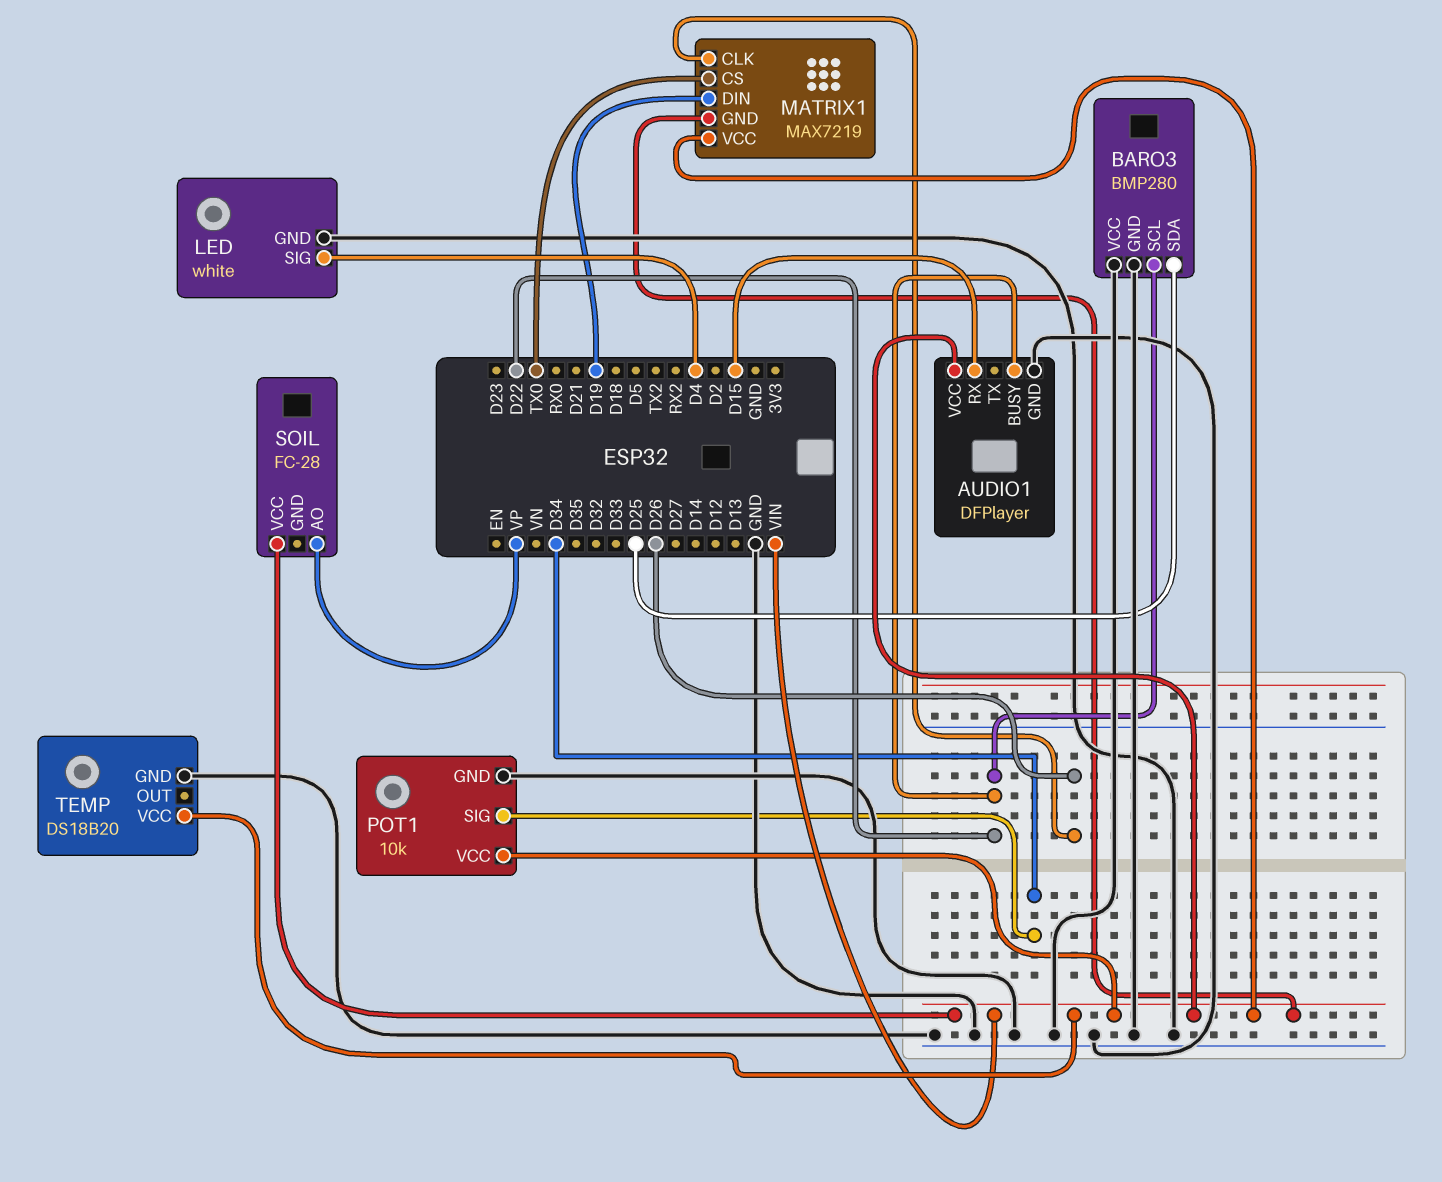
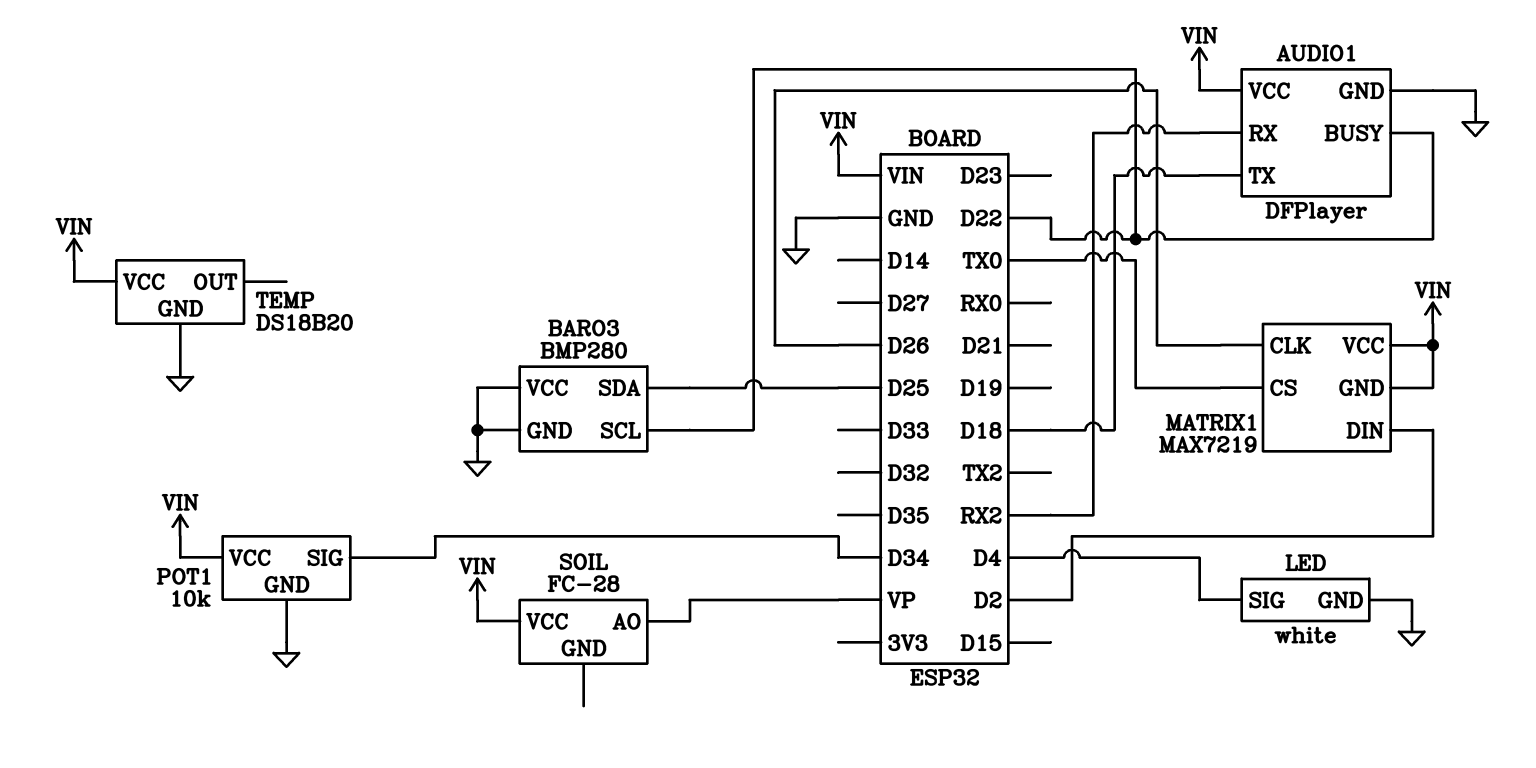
AUDIO1 pin RX: D15 -> RX2
AUDIO1 pin TX: none -> D18
MATRIX1 pin DIN: D19 -> D2

